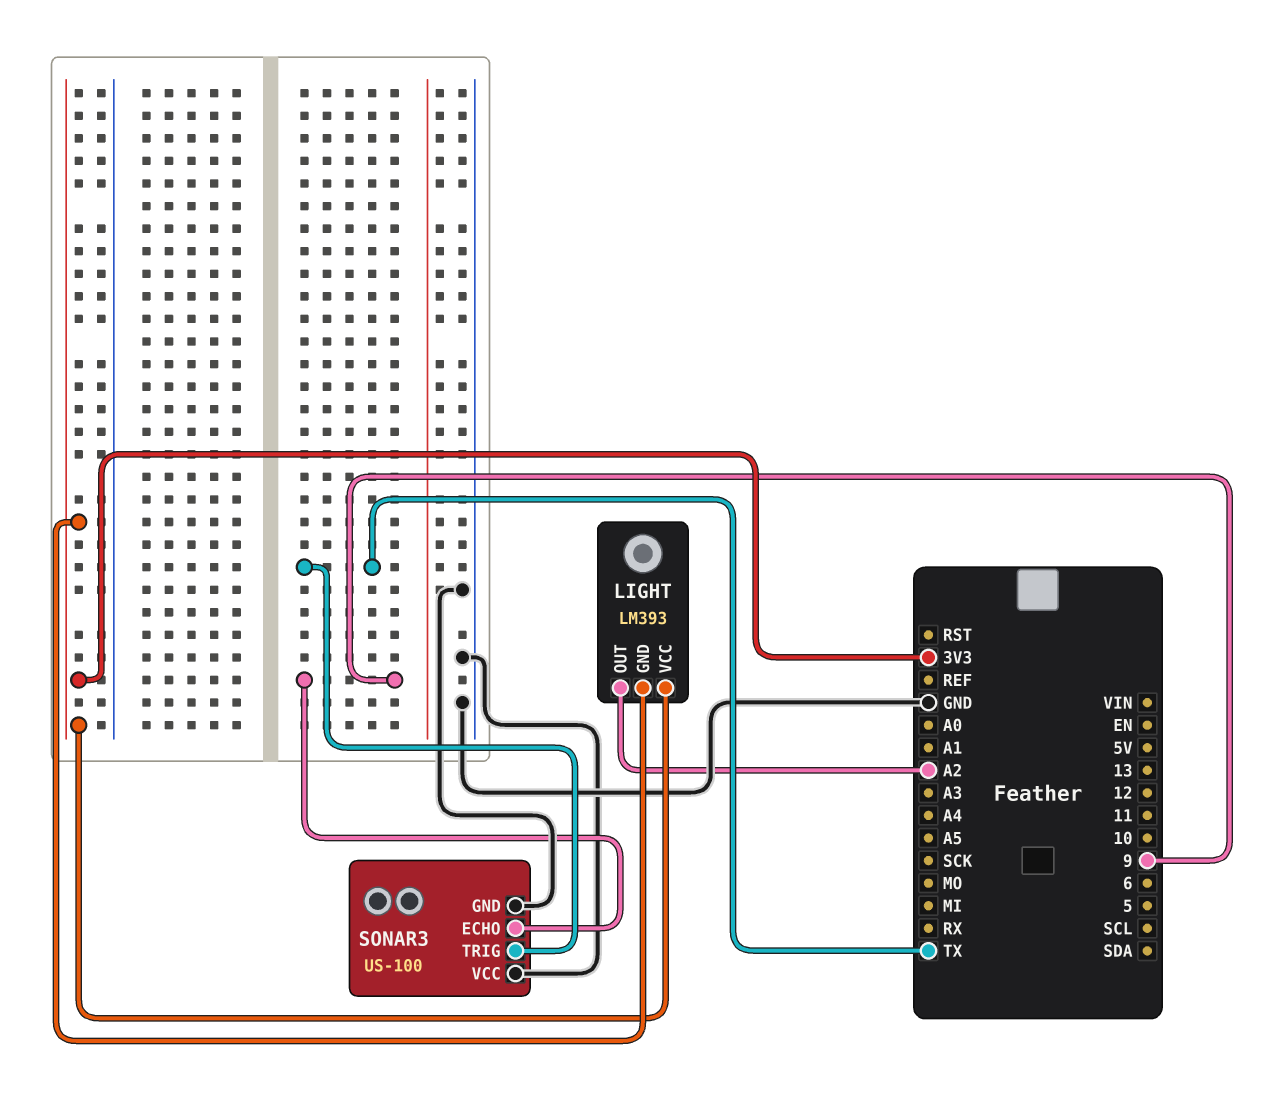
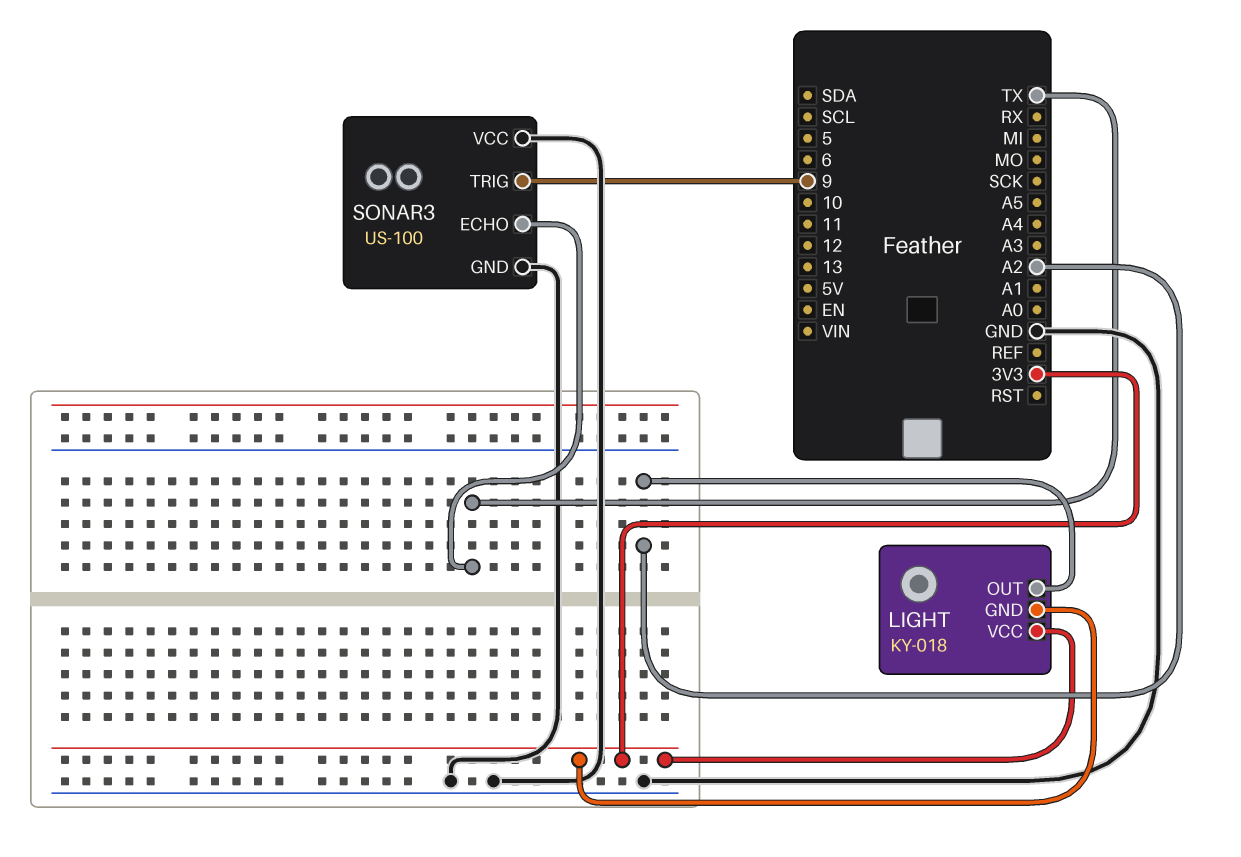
LIGHT: LM393 -> KY-018
SONAR3 pin ECHO: 9 -> TX
SONAR3 pin TRIG: TX -> 9

